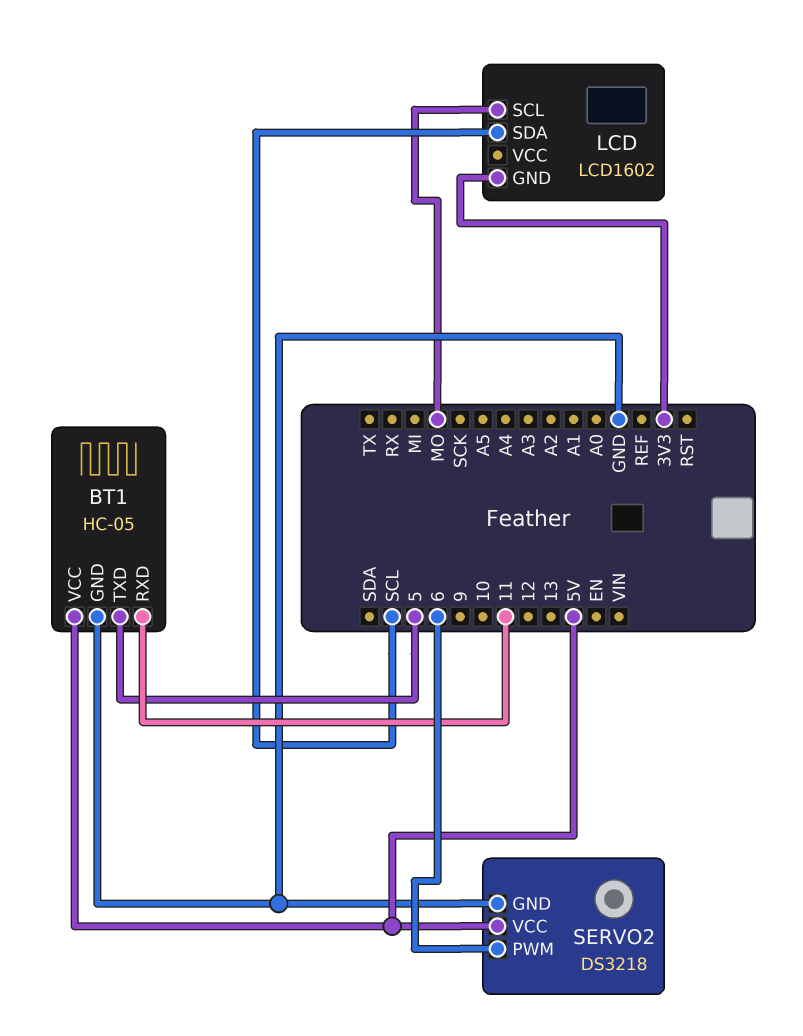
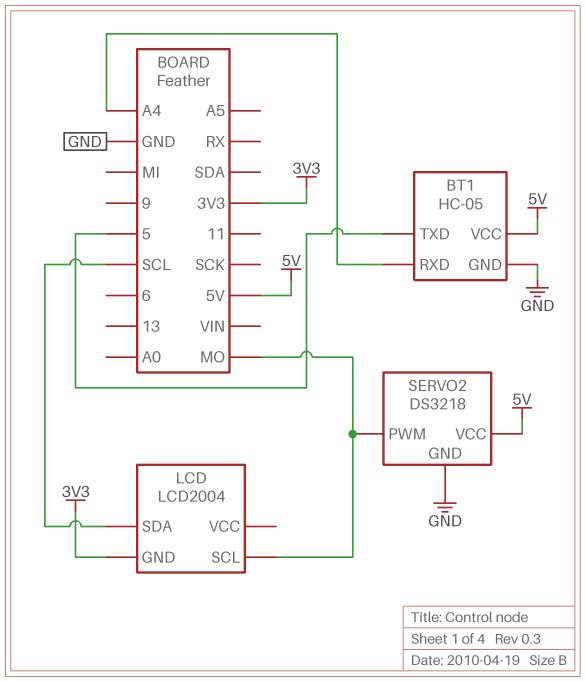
BT1 pin RXD: 11 -> A4
LCD: LCD1602 -> LCD2004
SERVO2 pin PWM: 6 -> MO

